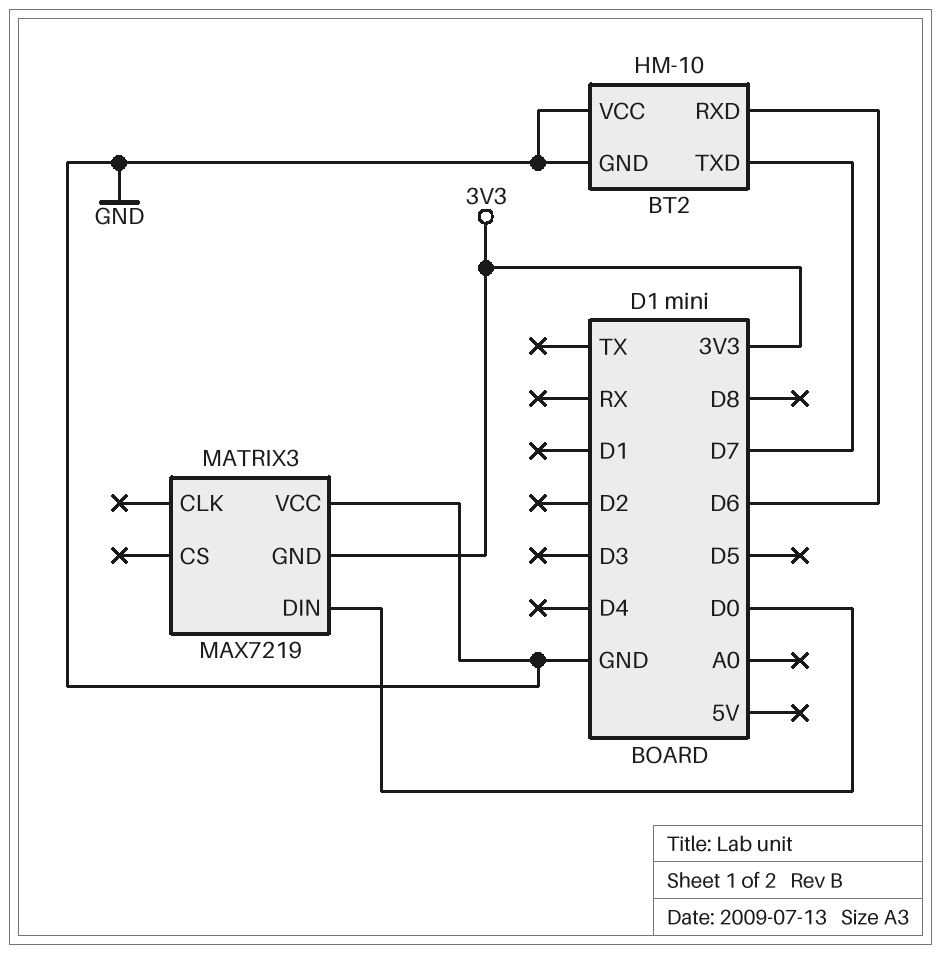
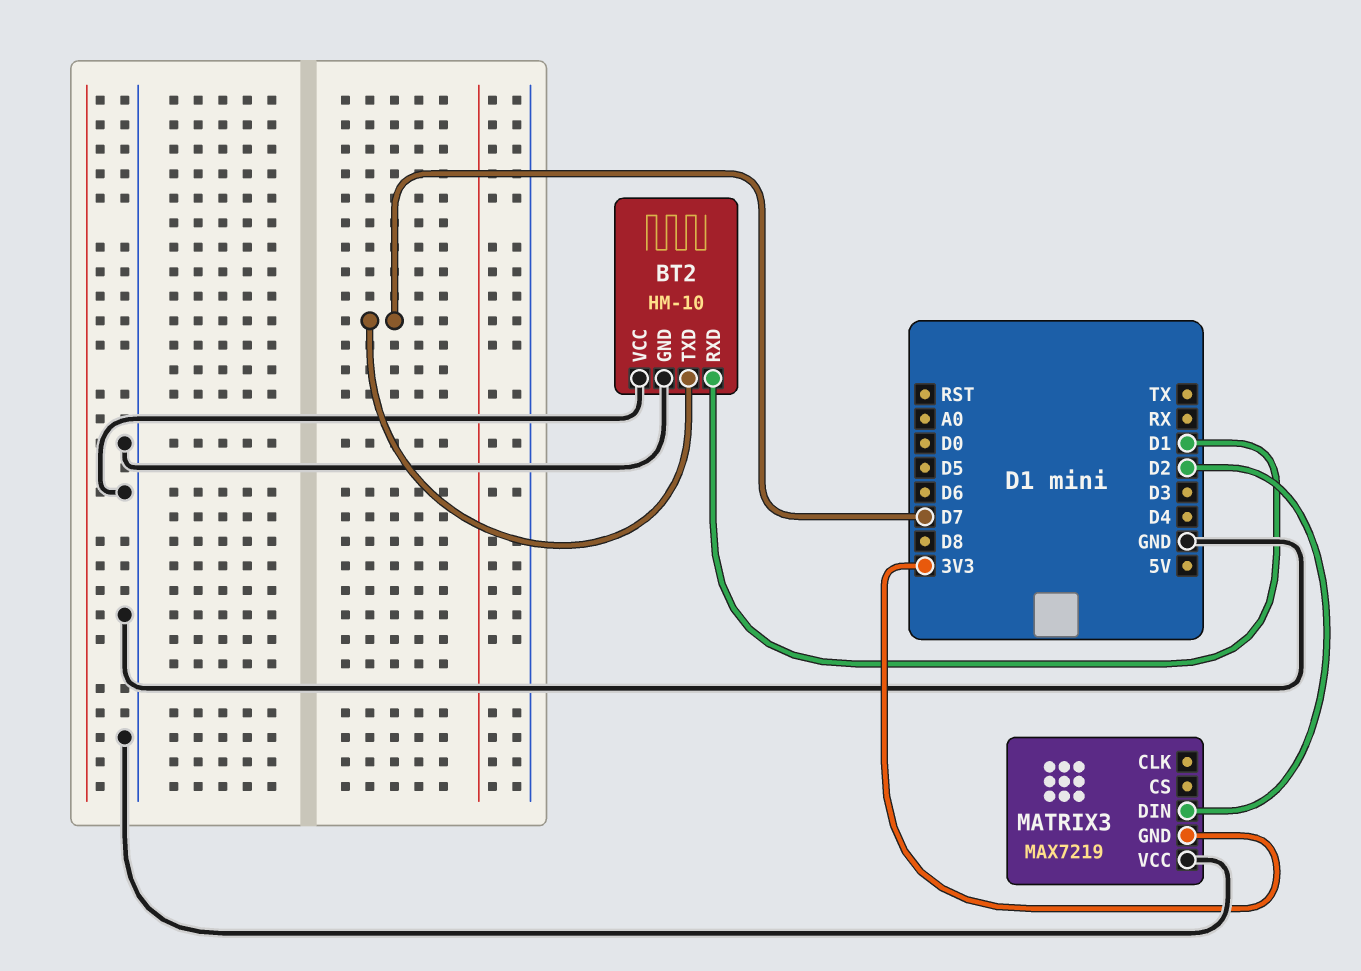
BT2 pin RXD: D6 -> D1
MATRIX3 pin DIN: D0 -> D2

